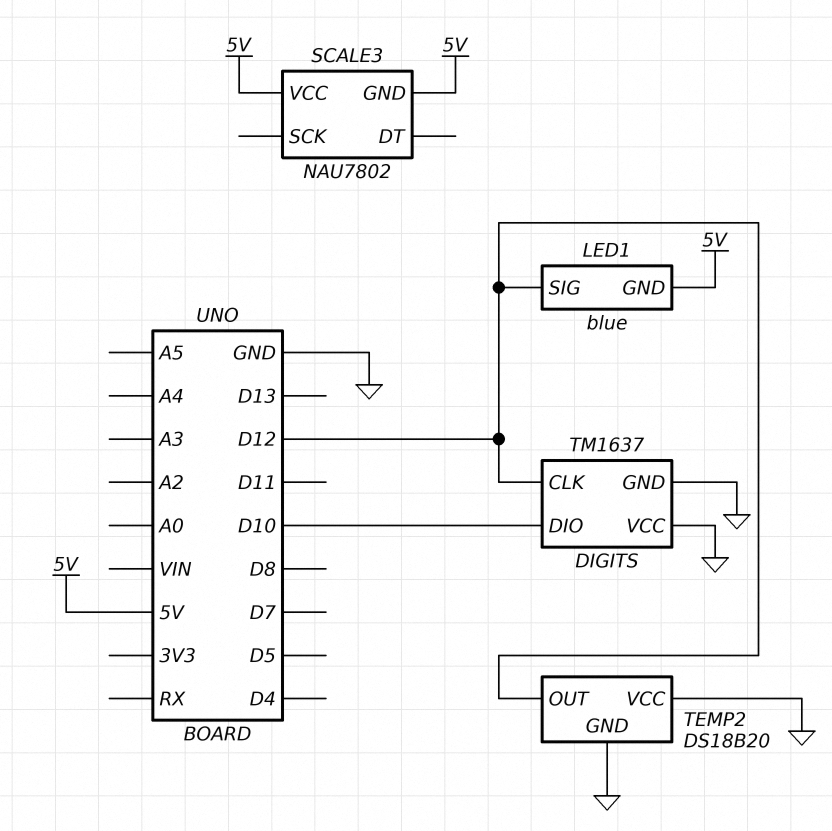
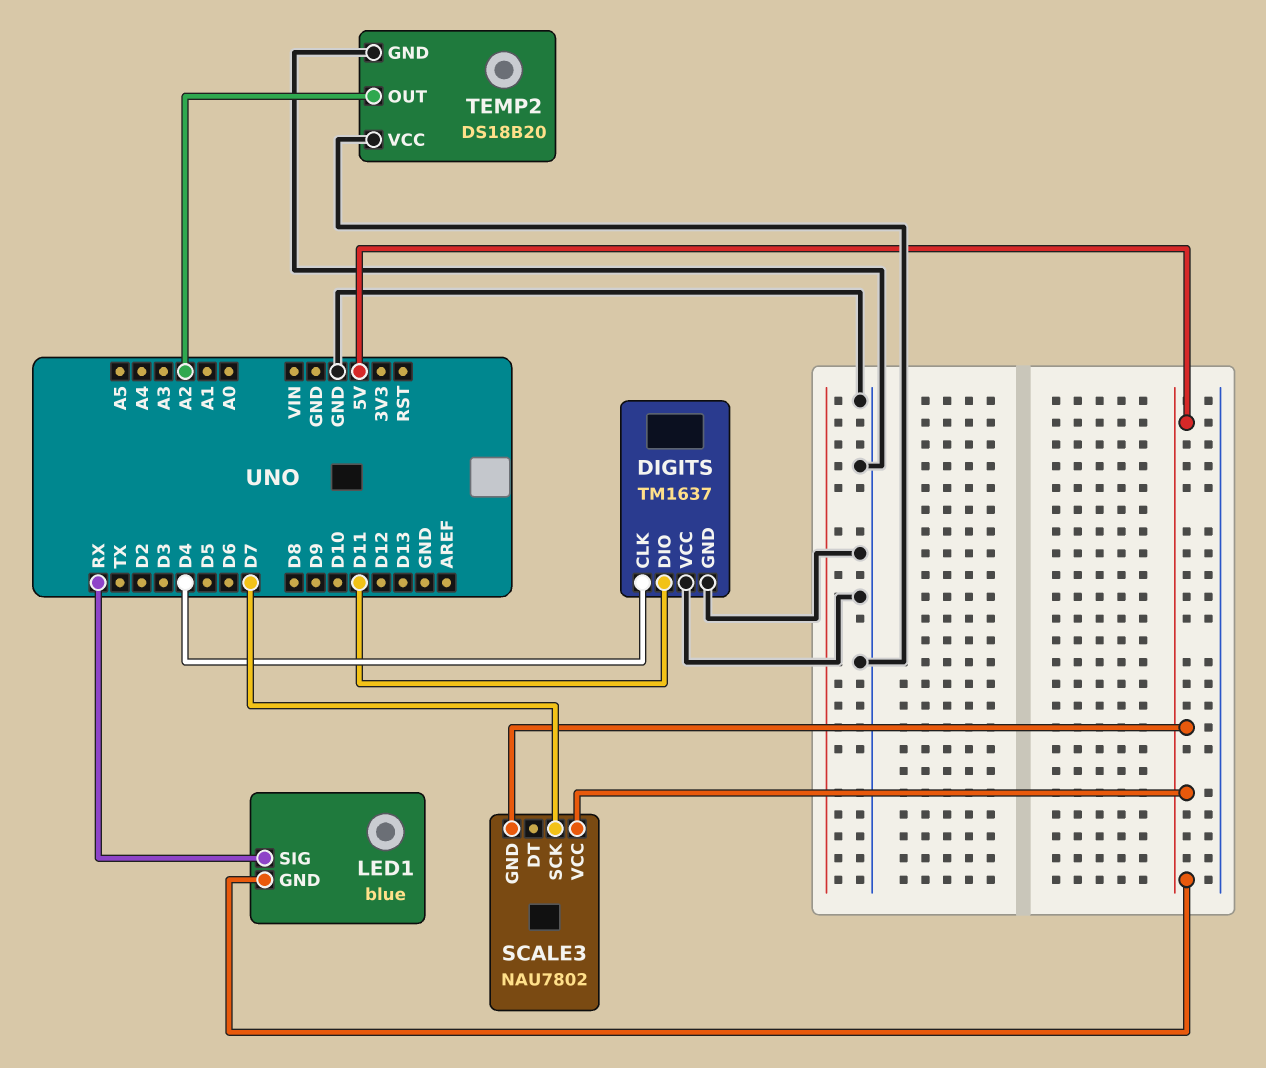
DIGITS pin CLK: D12 -> D4
DIGITS pin DIO: D10 -> D11
LED1 pin SIG: D12 -> RX
SCALE3 pin SCK: none -> D7
TEMP2 pin OUT: D12 -> A2

